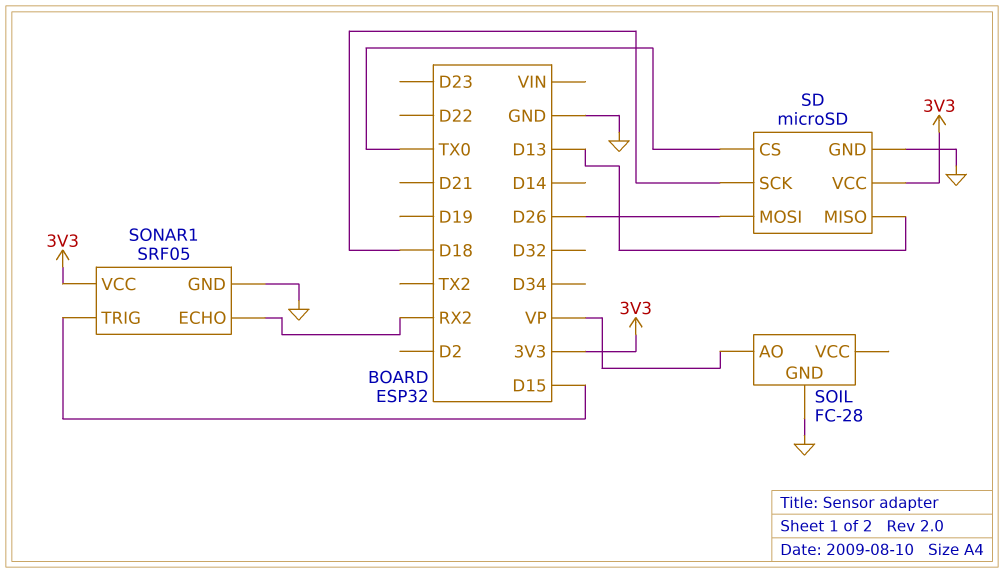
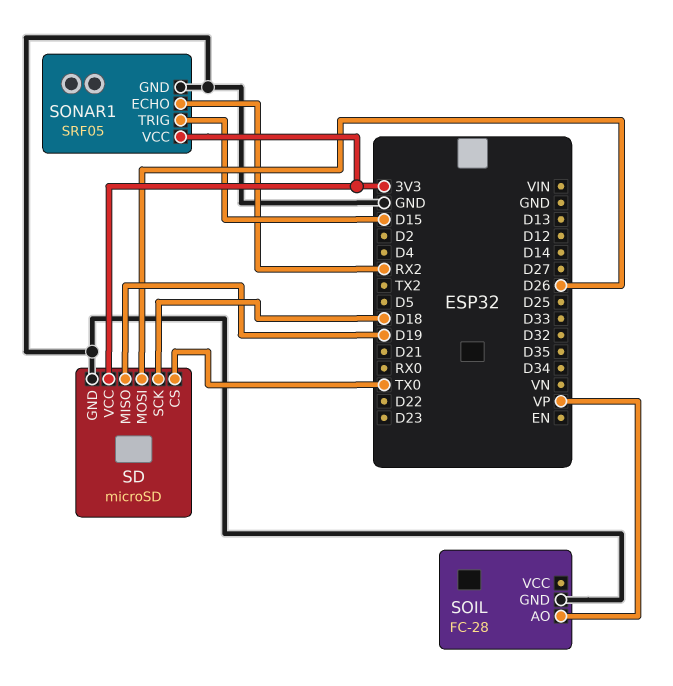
SD pin MISO: D13 -> D19

